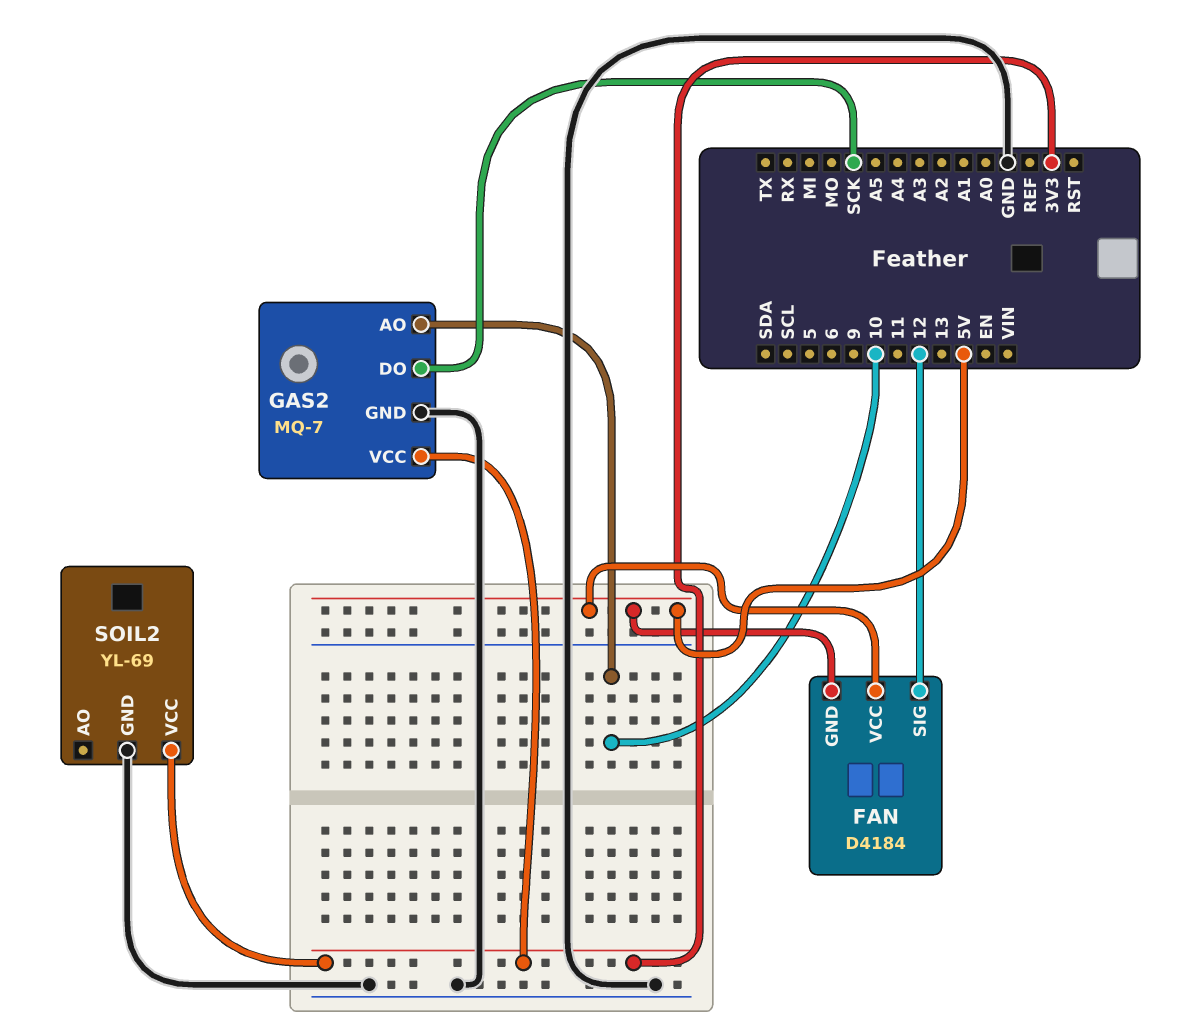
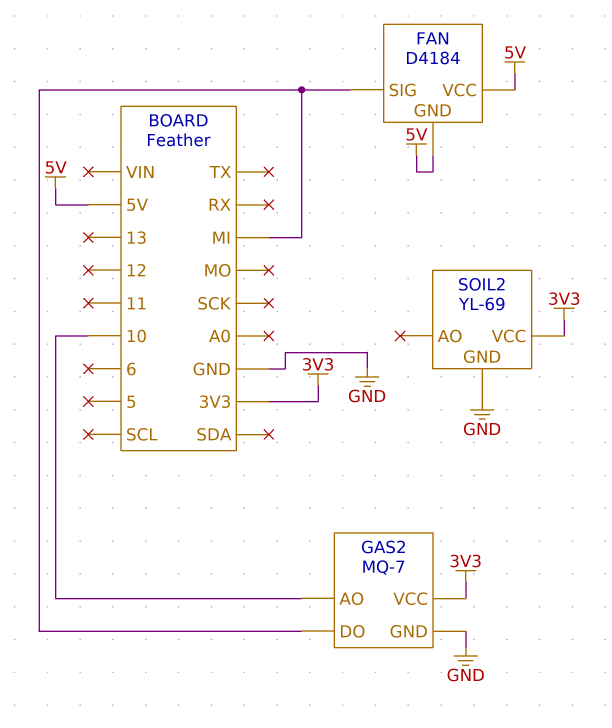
FAN pin SIG: 12 -> MI
GAS2 pin DO: SCK -> MI

